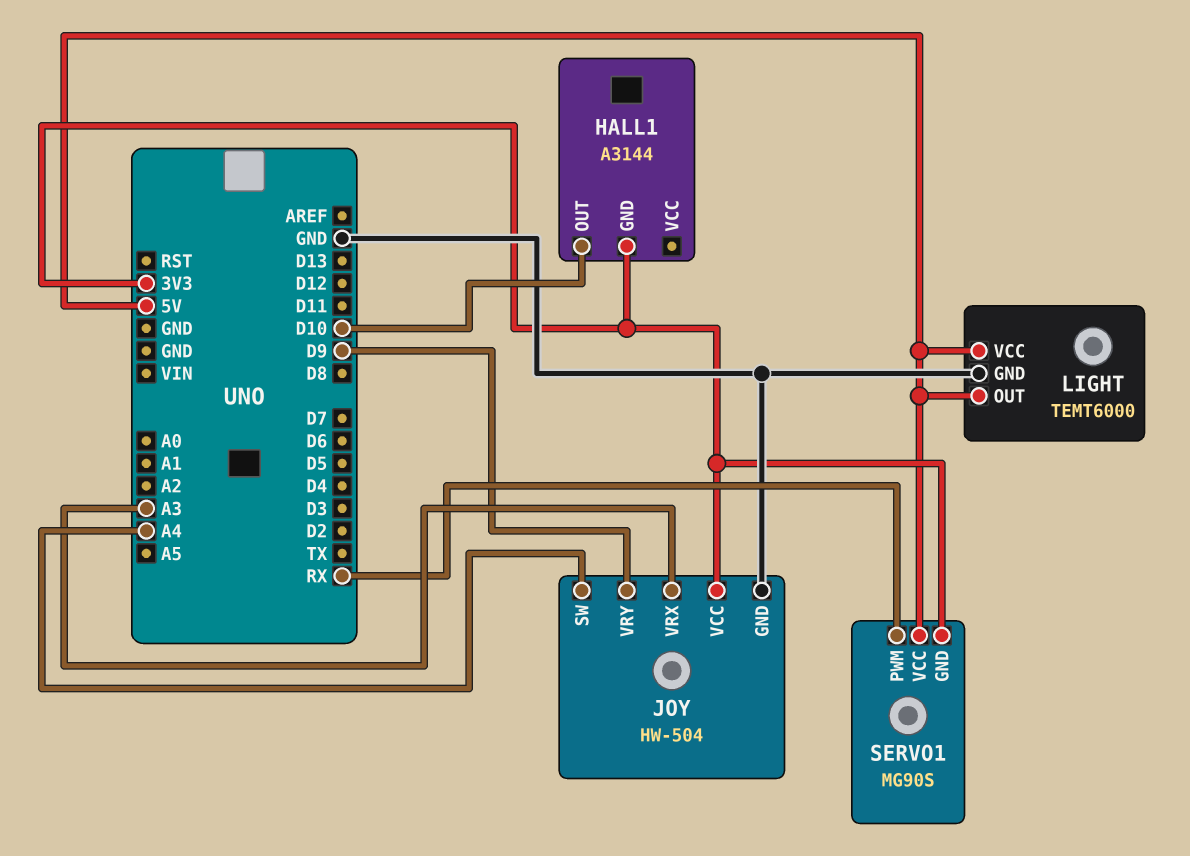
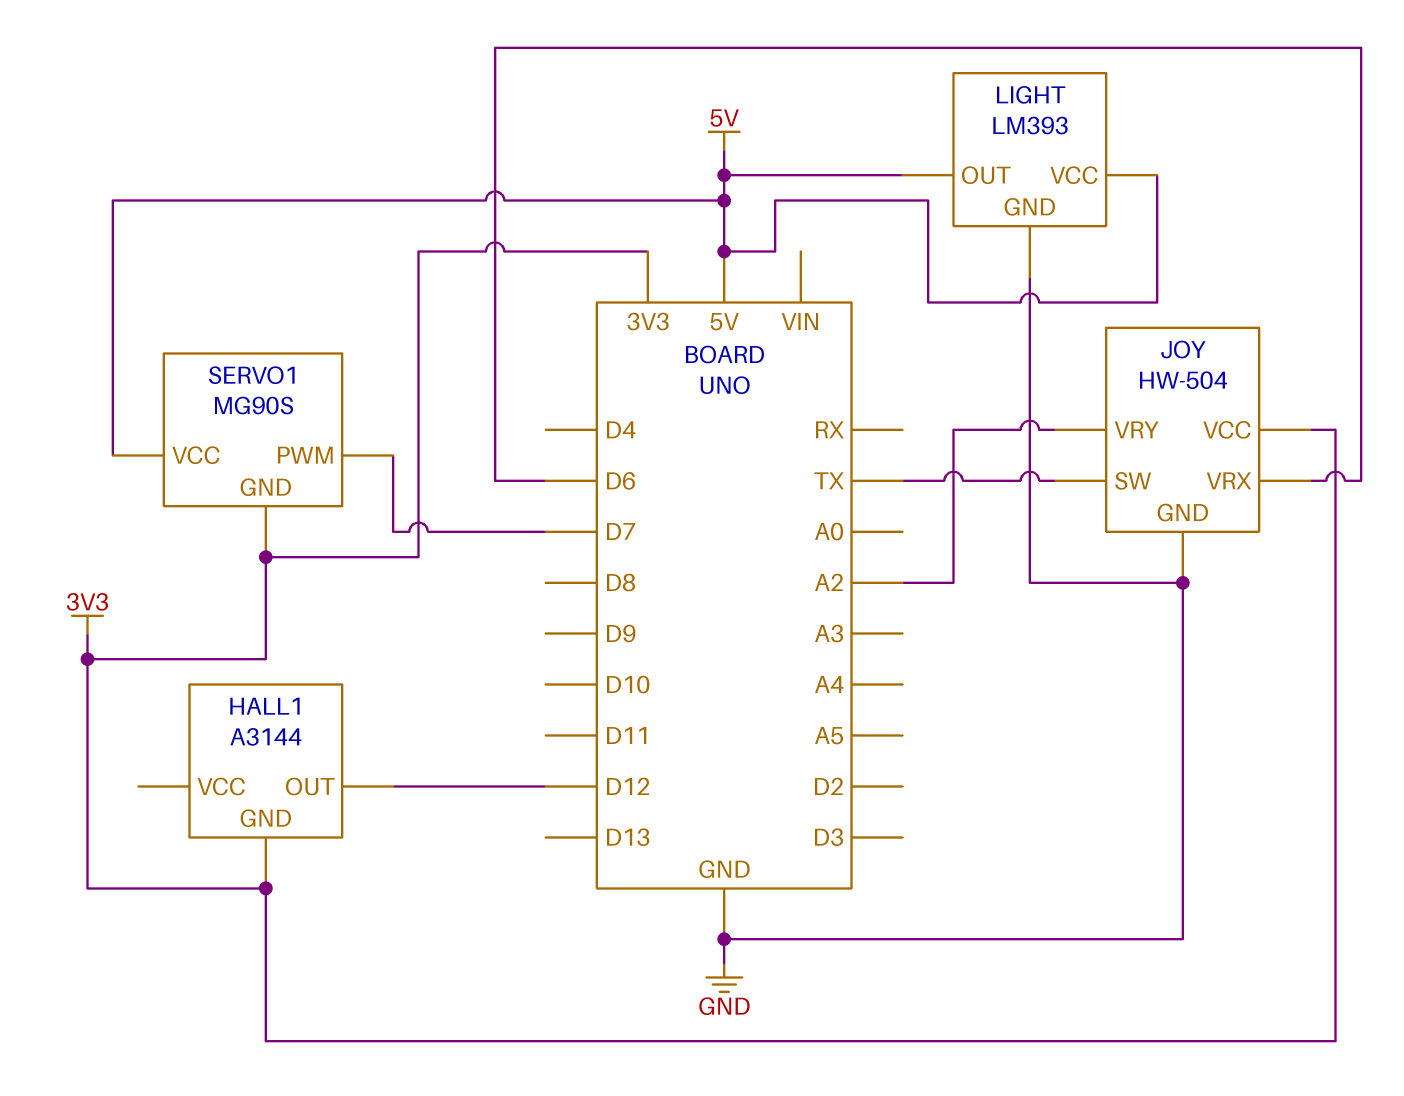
HALL1 pin OUT: D10 -> D12
JOY pin SW: A4 -> TX
JOY pin VRX: A3 -> D6
JOY pin VRY: D9 -> A2
LIGHT: TEMT6000 -> LM393
SERVO1 pin PWM: RX -> D7

